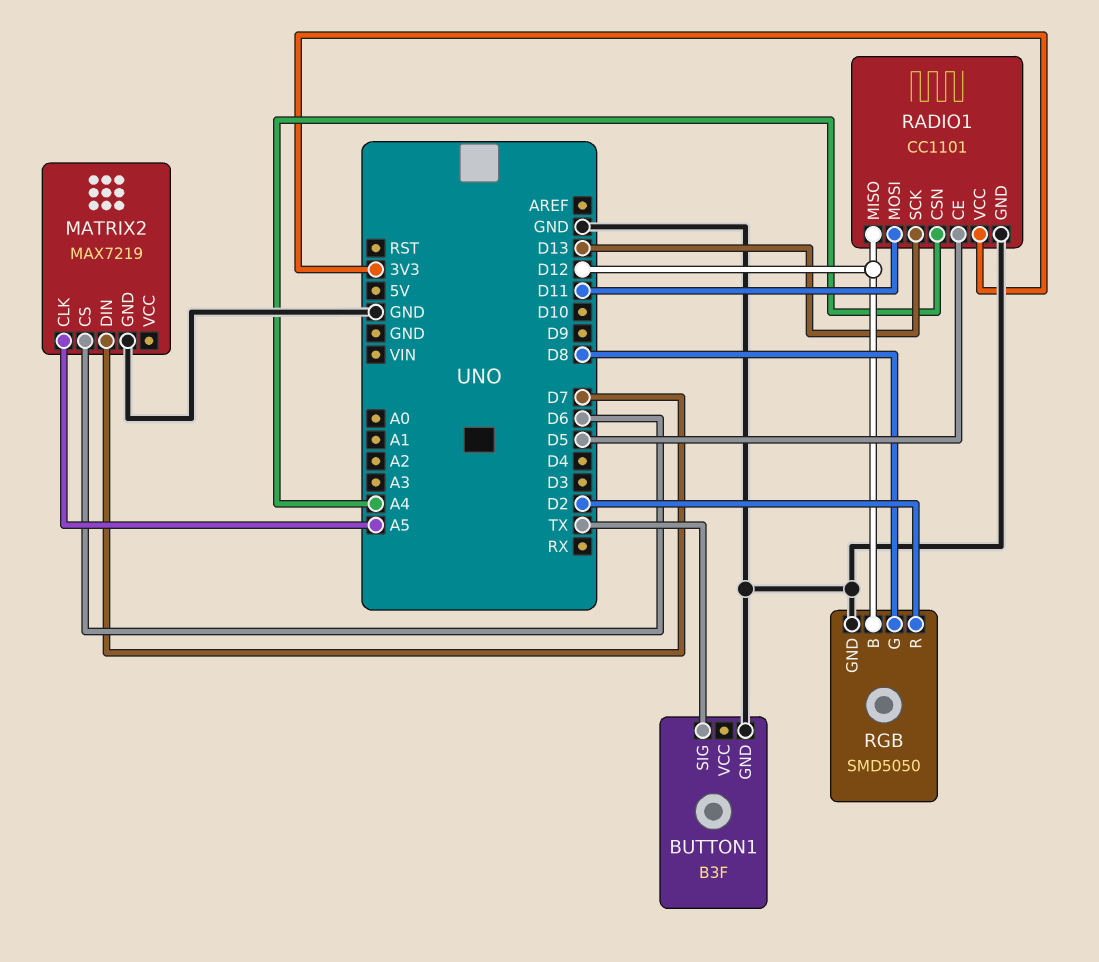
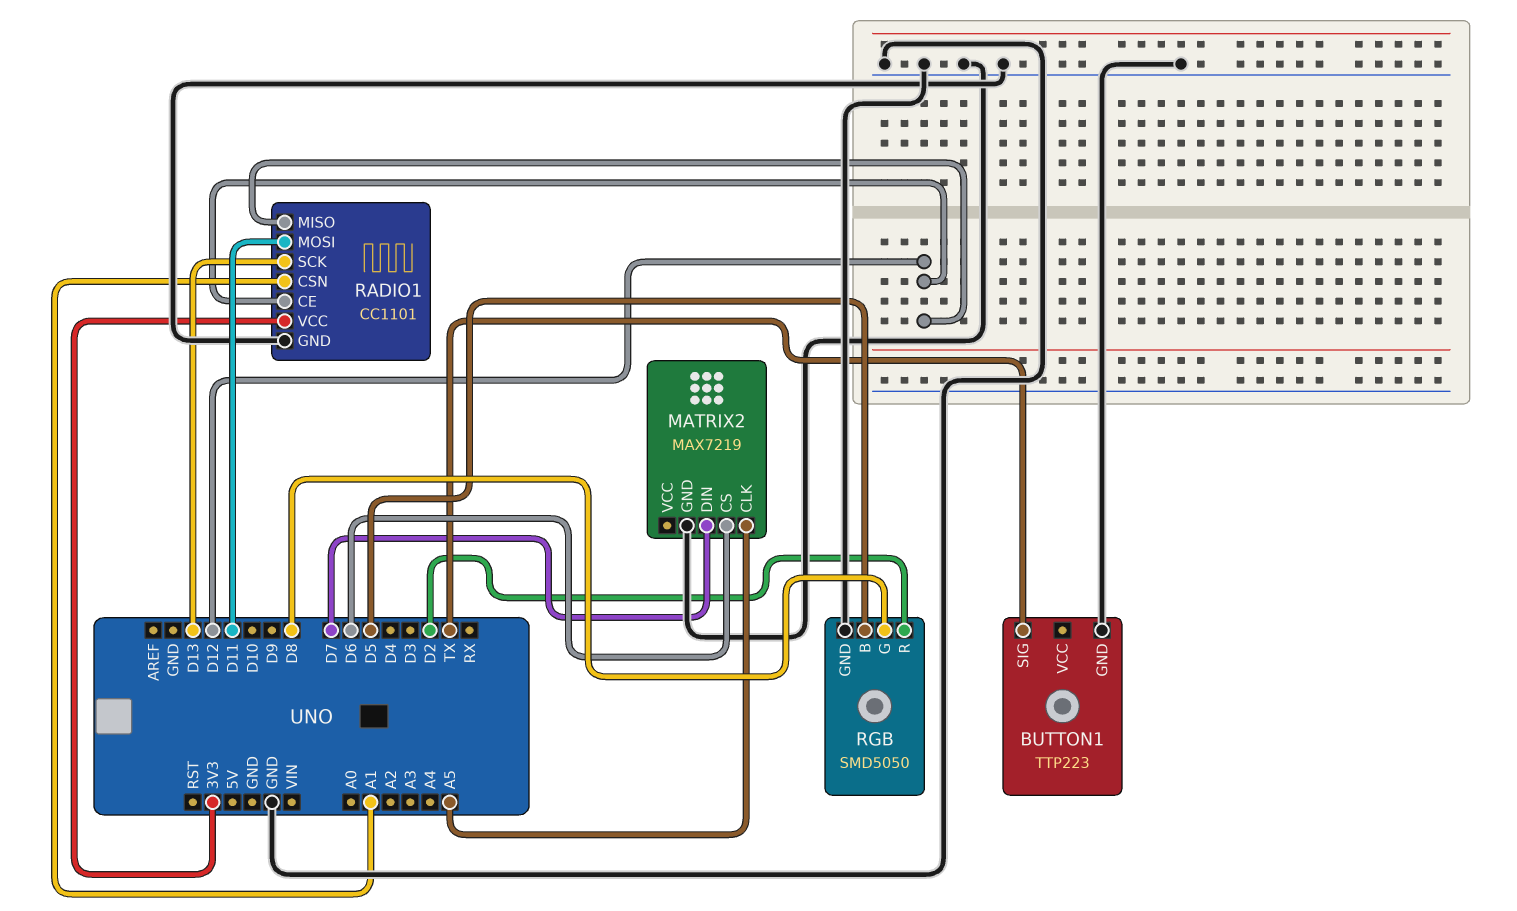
BUTTON1: B3F -> TTP223
RADIO1 pin CE: D5 -> D12
RADIO1 pin CSN: A4 -> A1
RGB pin B: D12 -> D5

